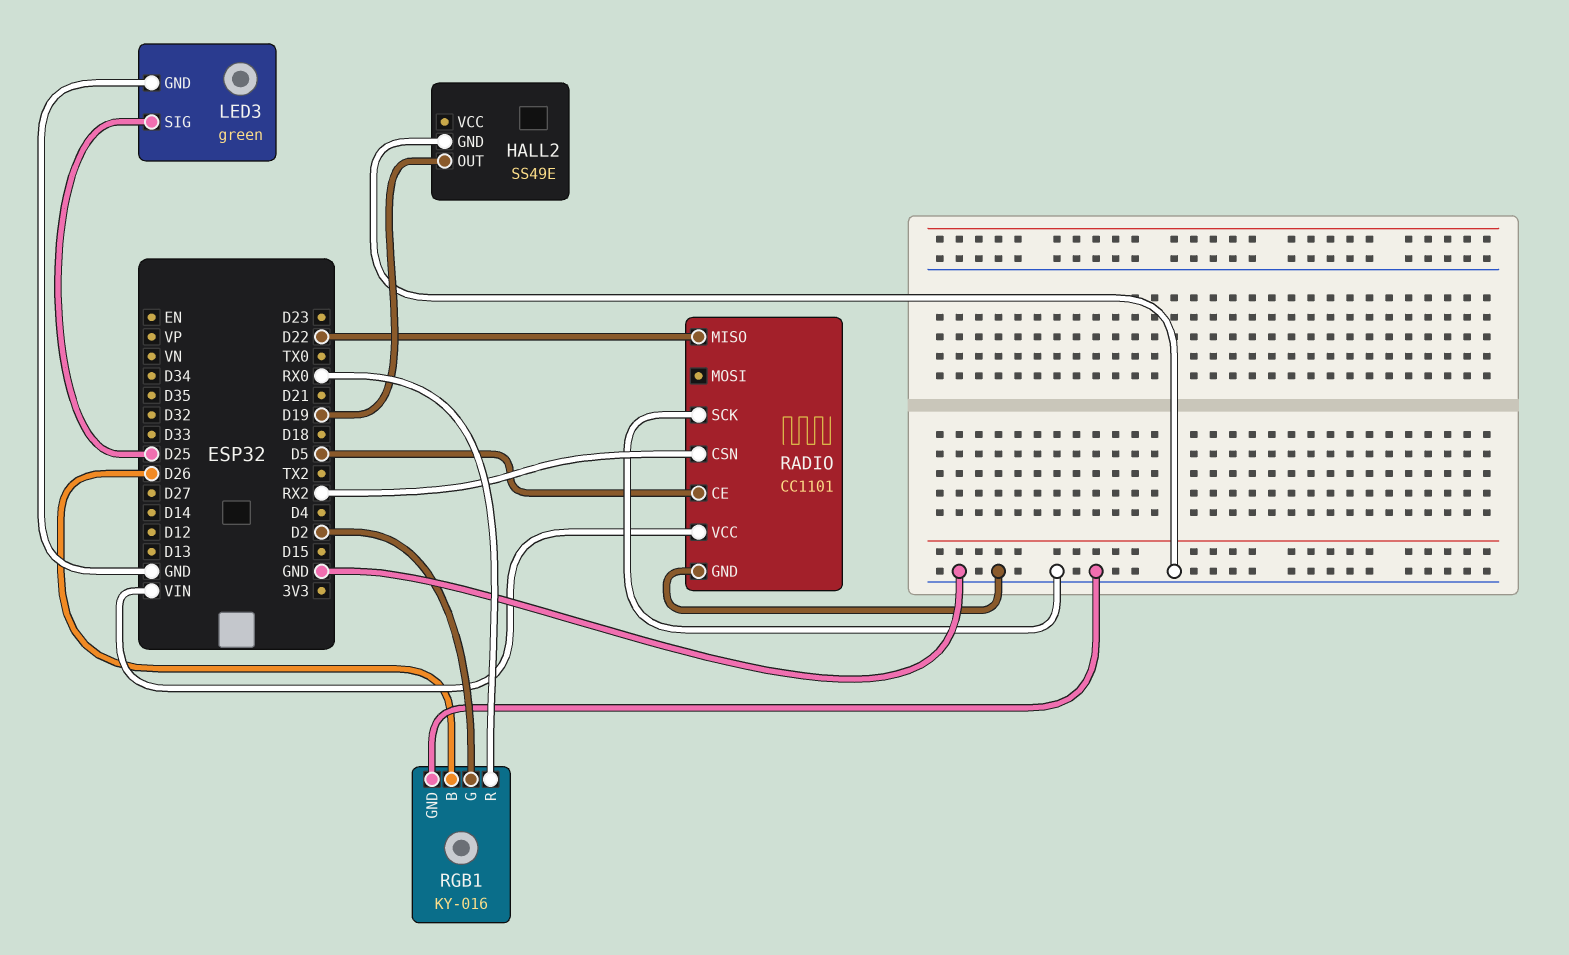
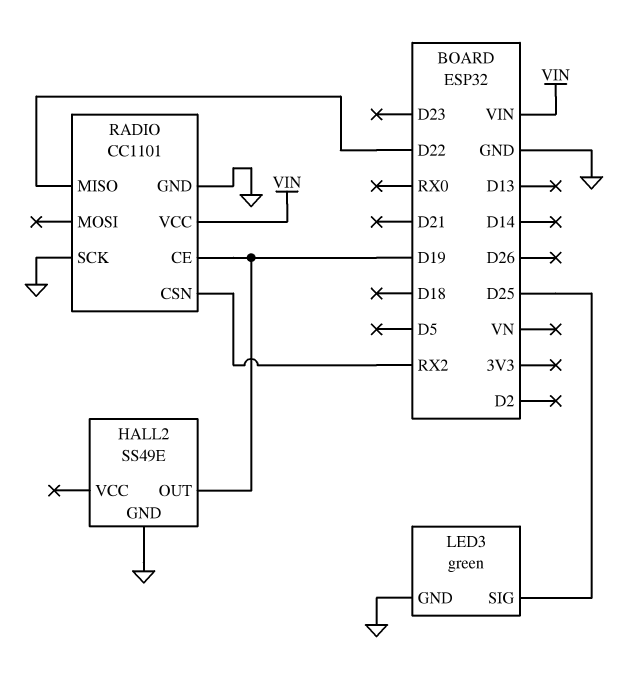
RADIO pin CE: D5 -> D19
RGB1: KY-016 -> none
RGB1 pin B: D26 -> none
RGB1 pin G: D2 -> none
RGB1 pin GND: GND -> none
RGB1 pin R: RX0 -> none

